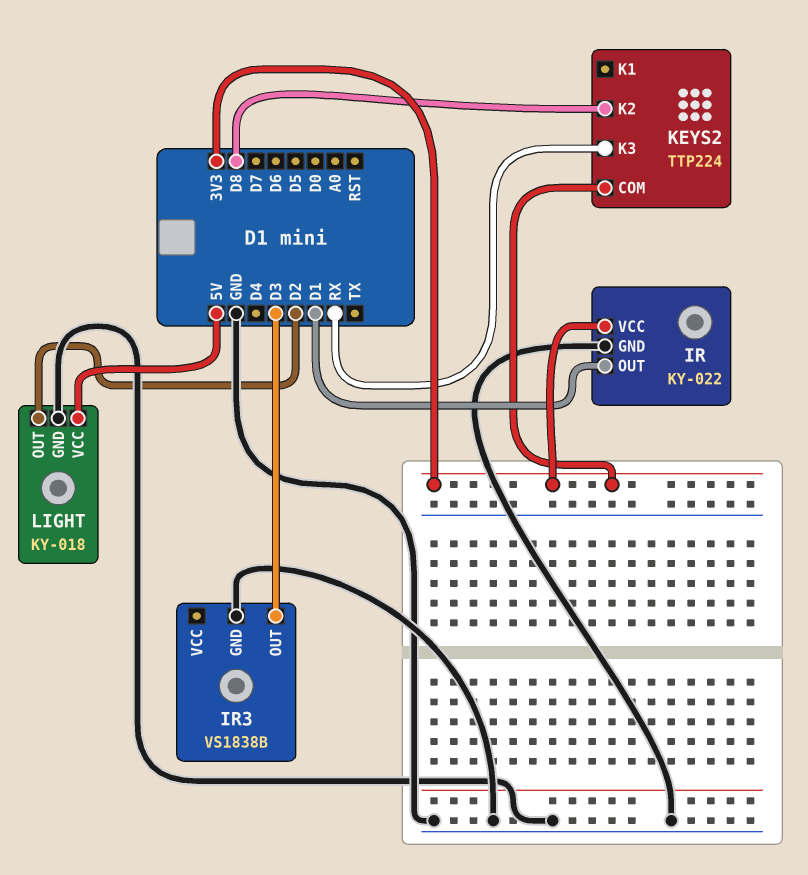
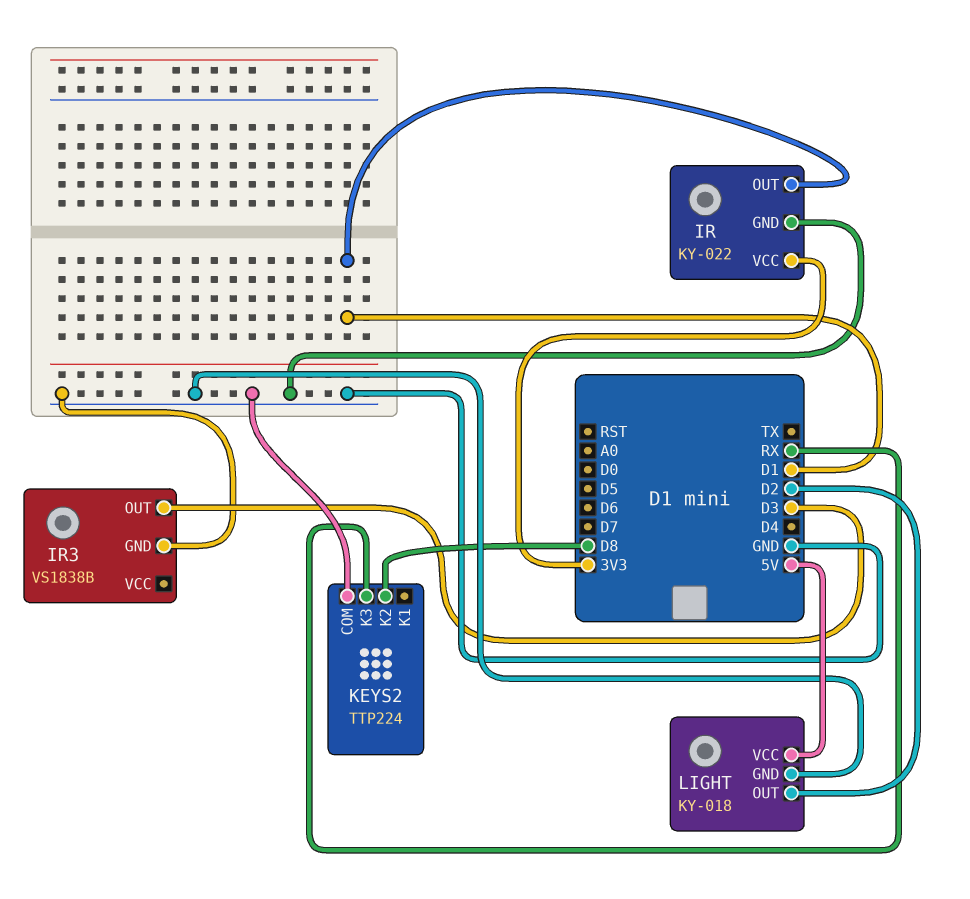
KEYS2 pin COM: 3V3 -> GND

